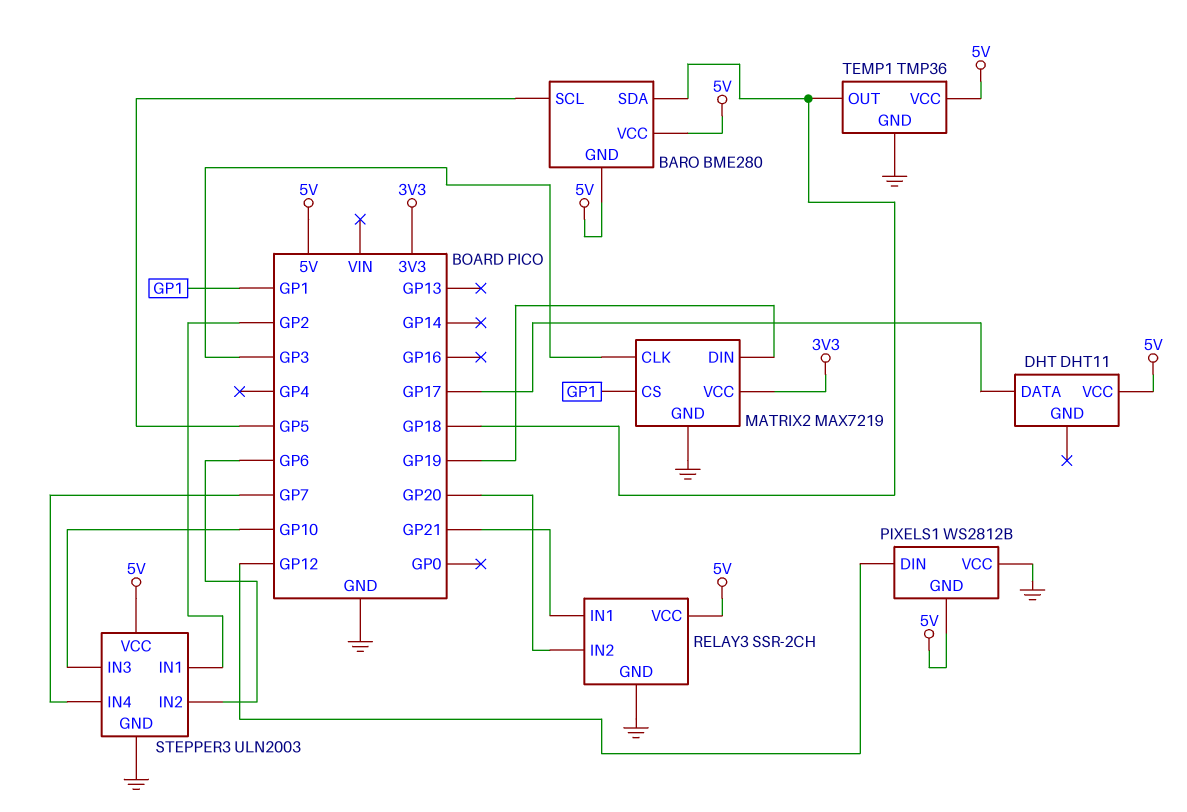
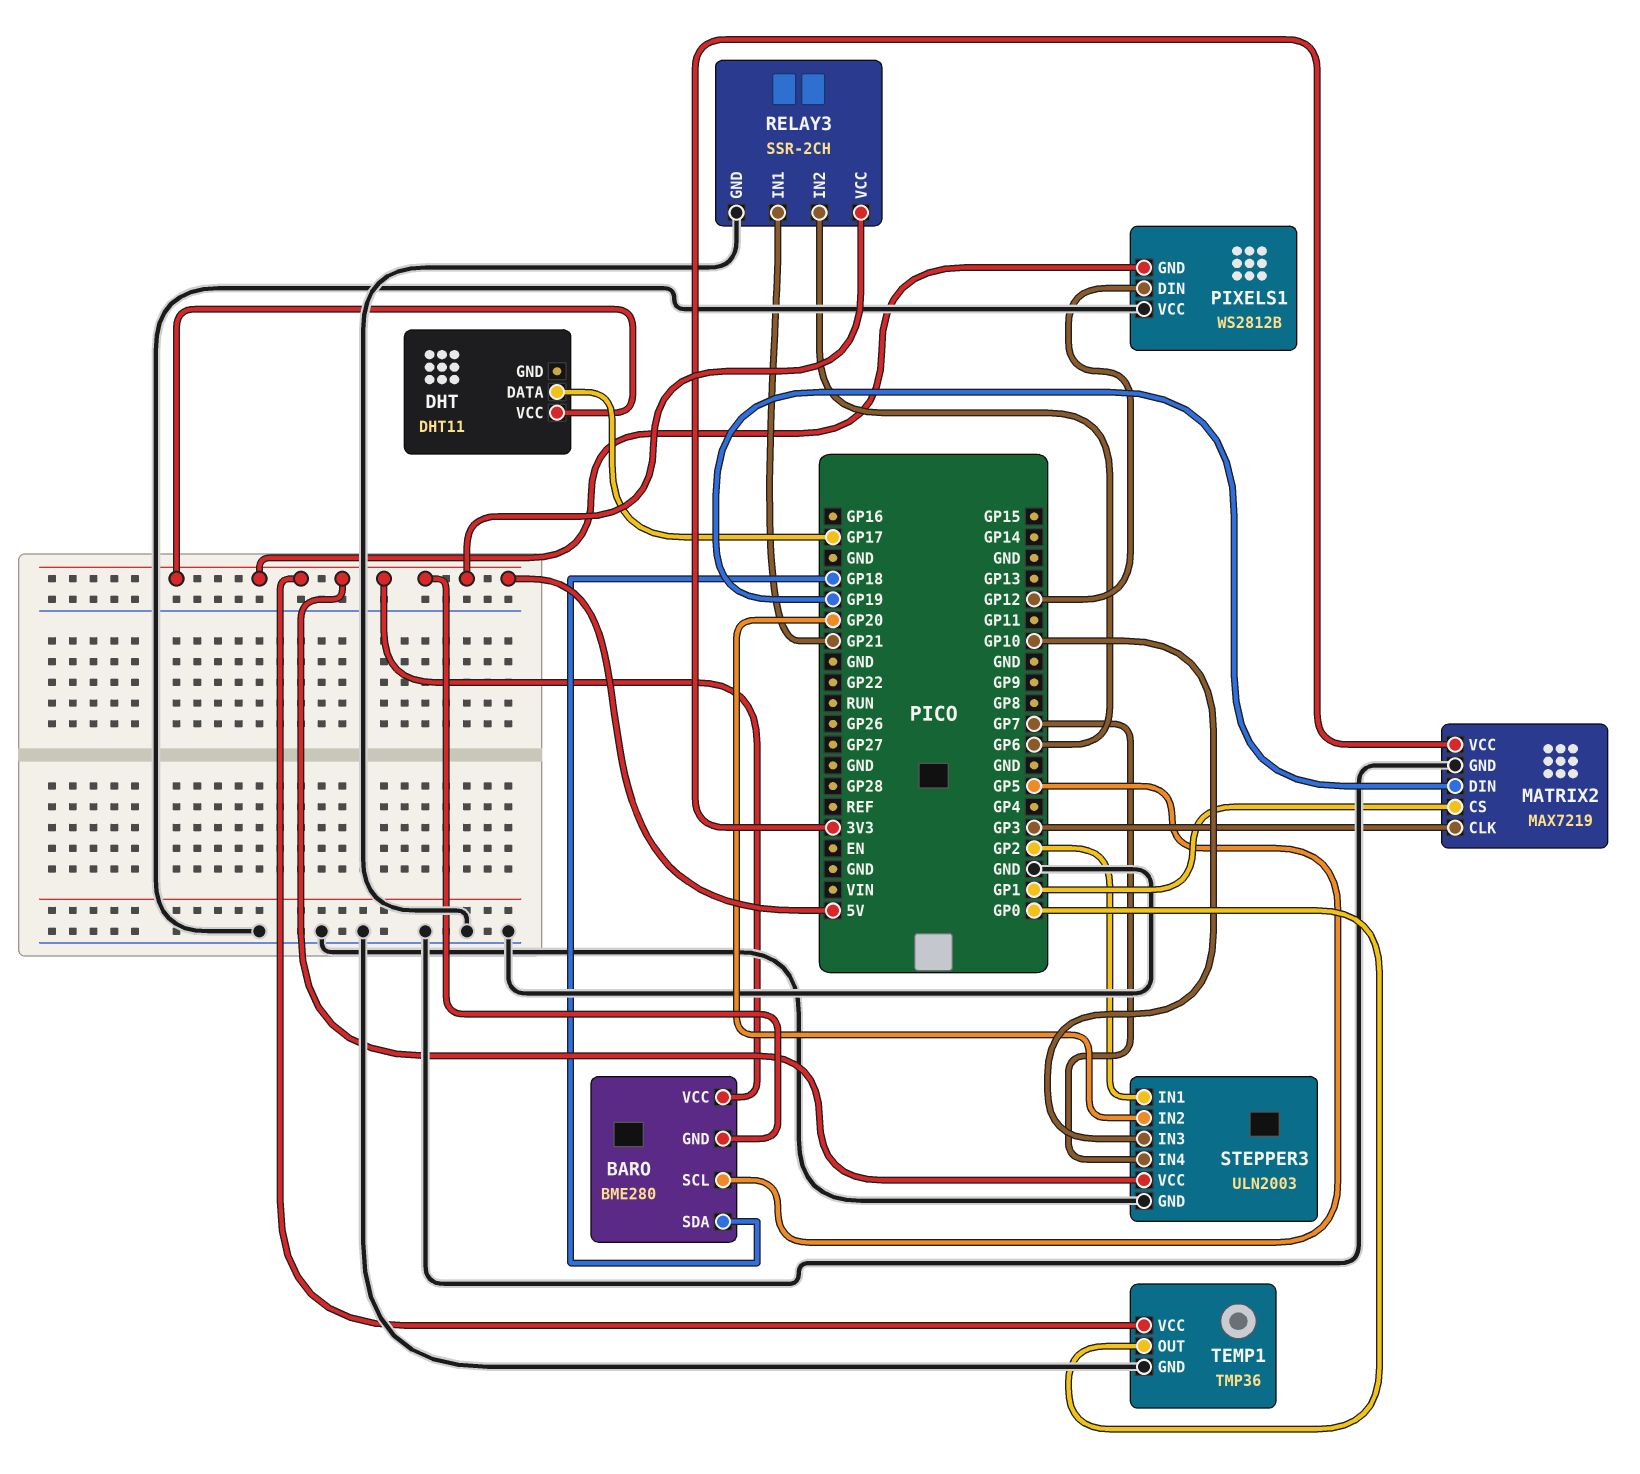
RELAY3 pin IN2: GP20 -> GP6
STEPPER3 pin IN2: GP6 -> GP20
TEMP1 pin OUT: GP18 -> GP0

